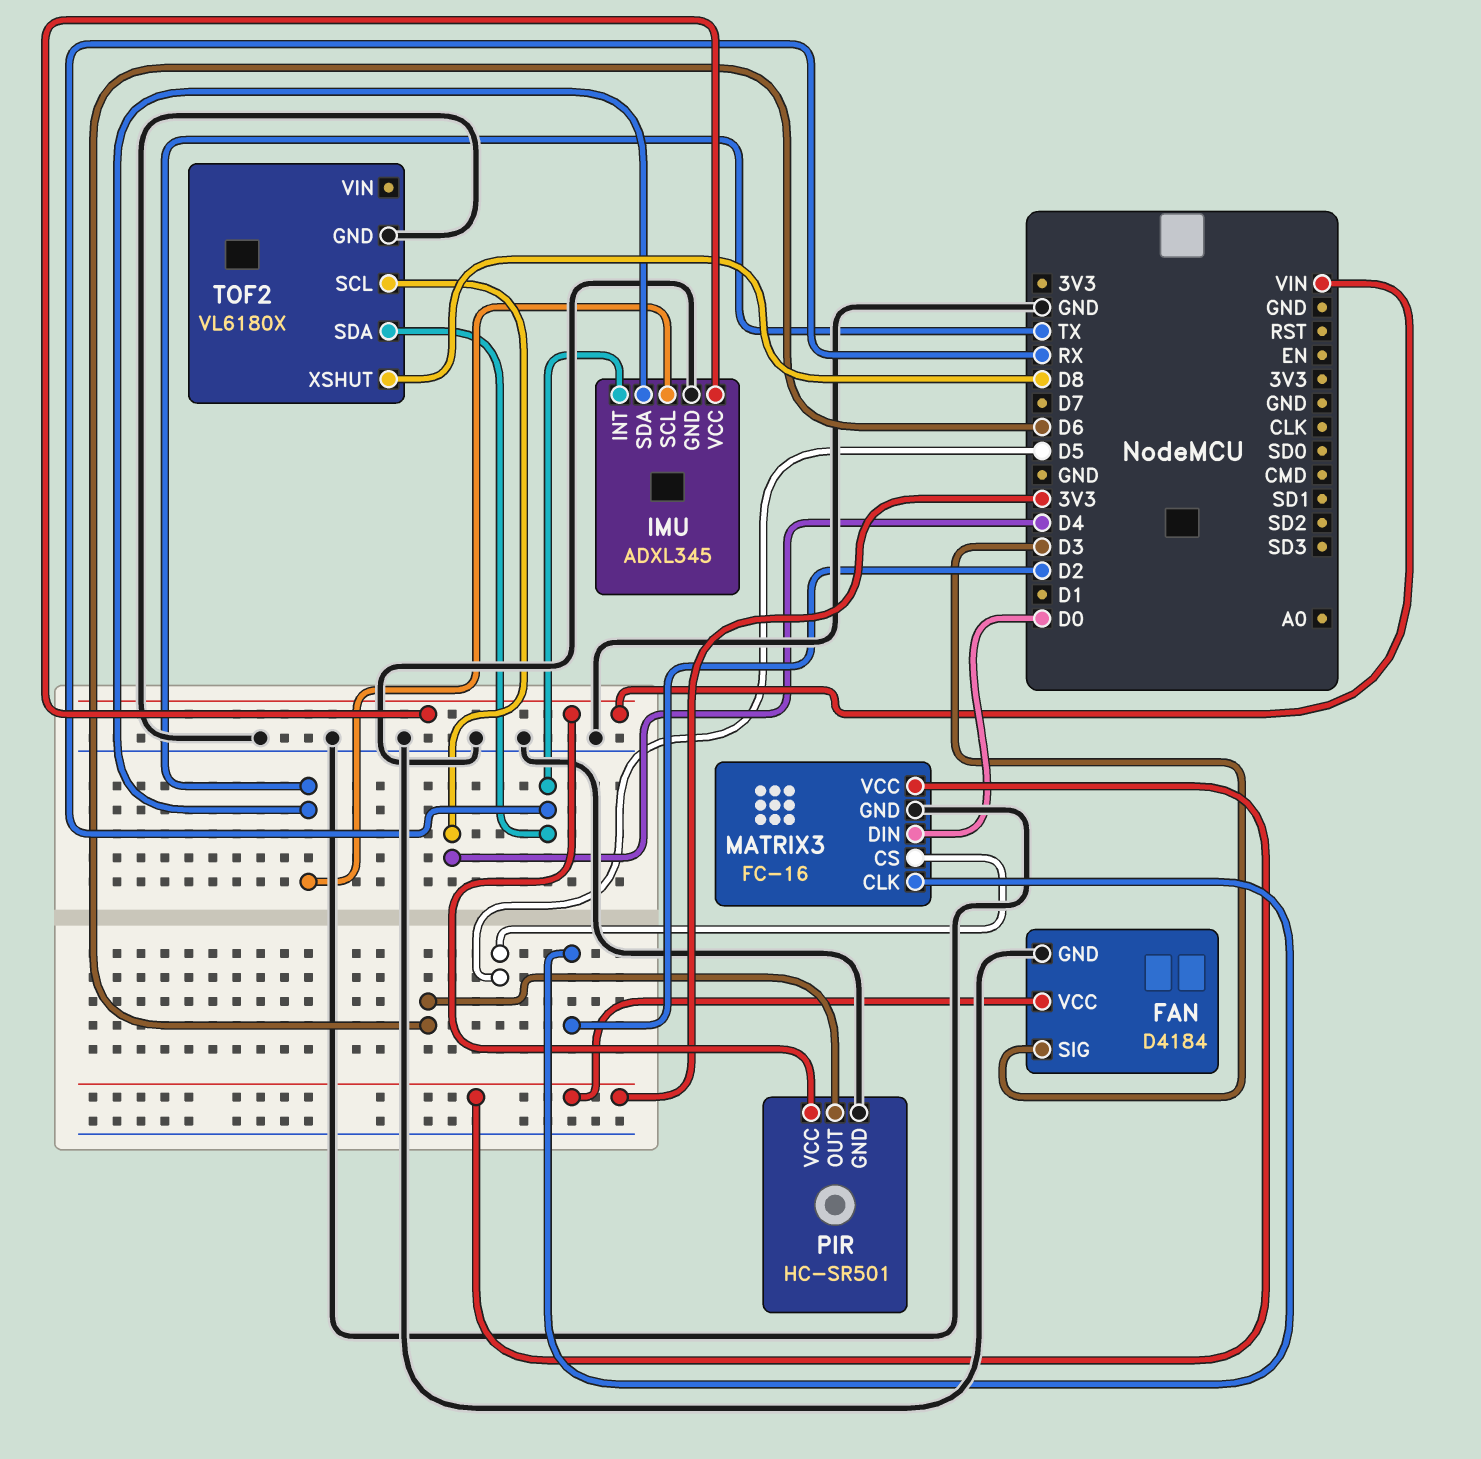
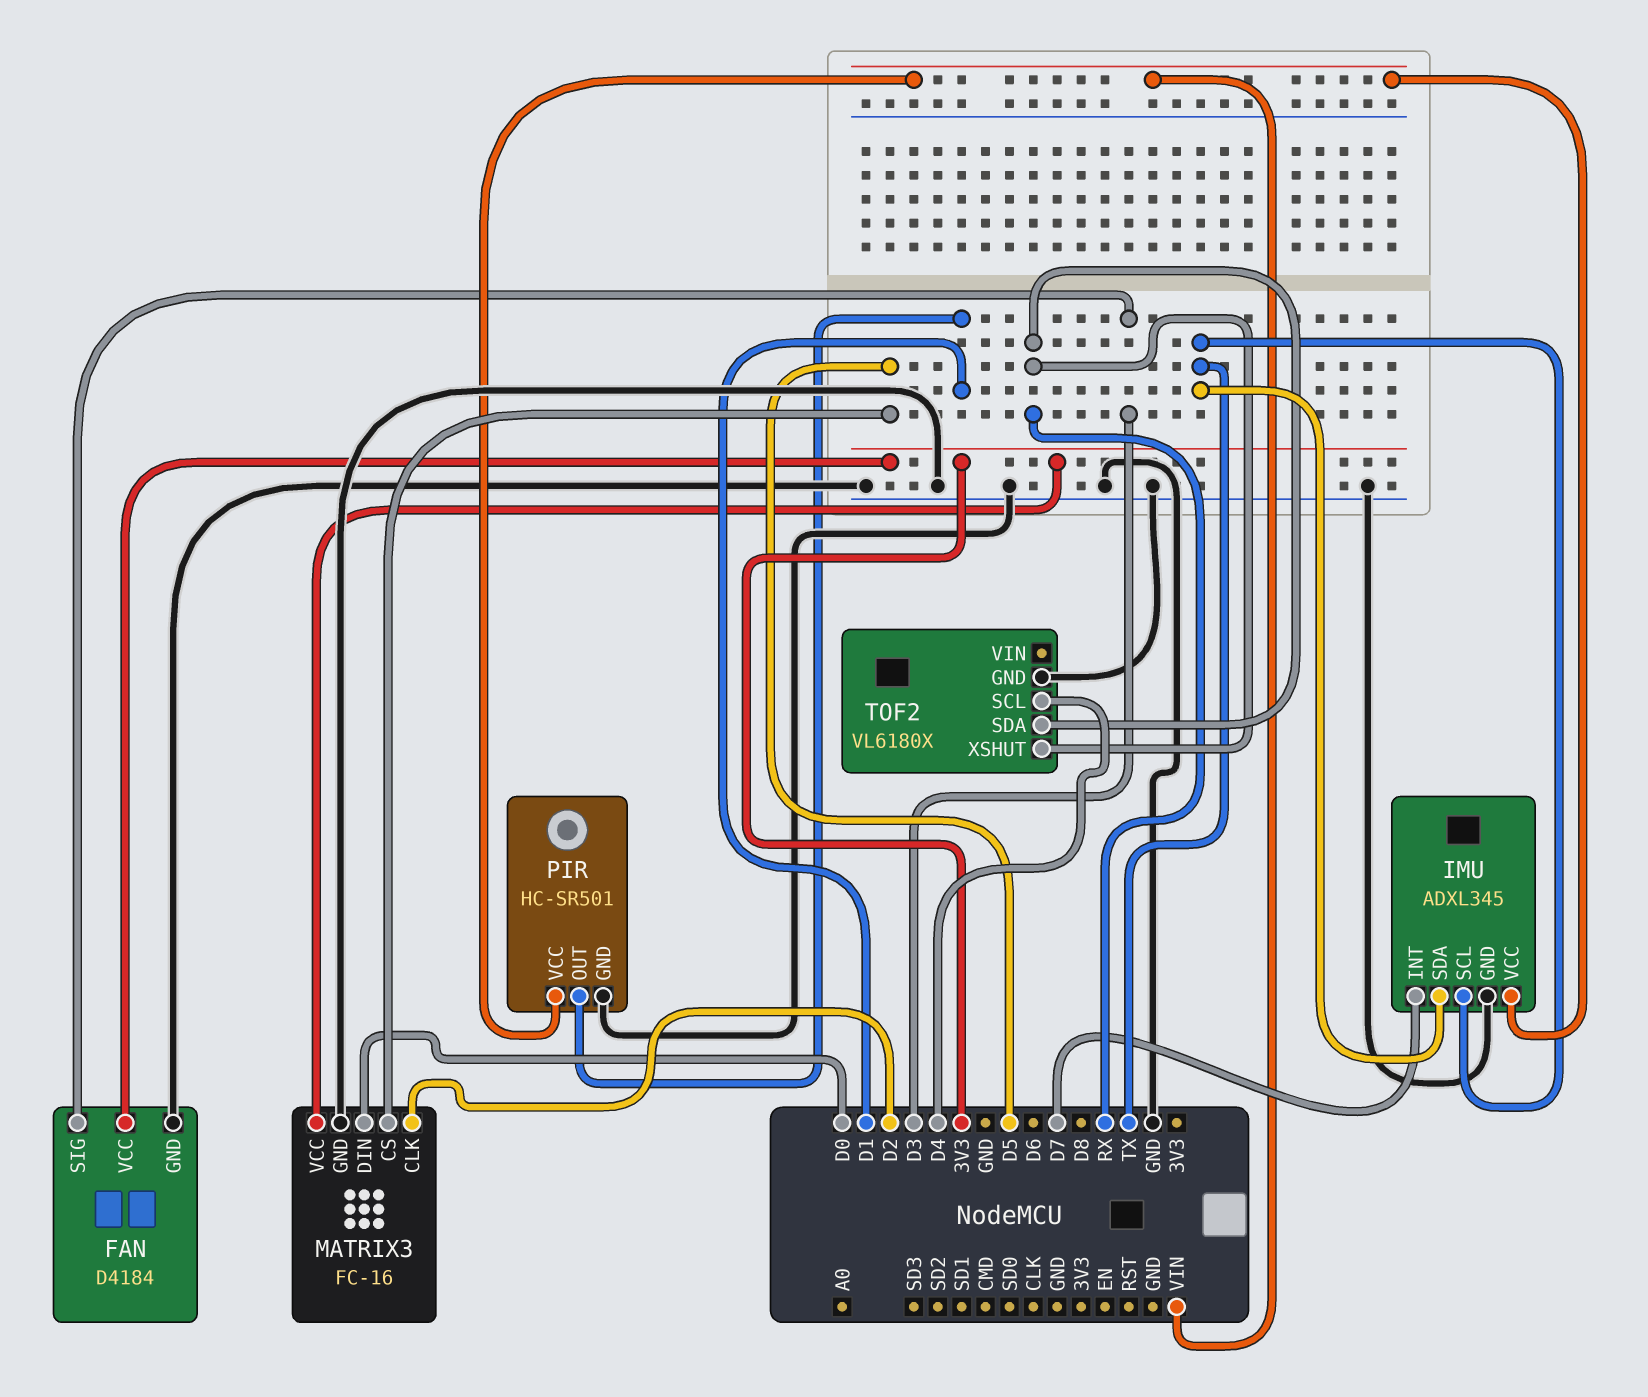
IMU pin INT: RX -> D7
PIR pin OUT: D6 -> D1
TOF2 pin XSHUT: D8 -> RX

